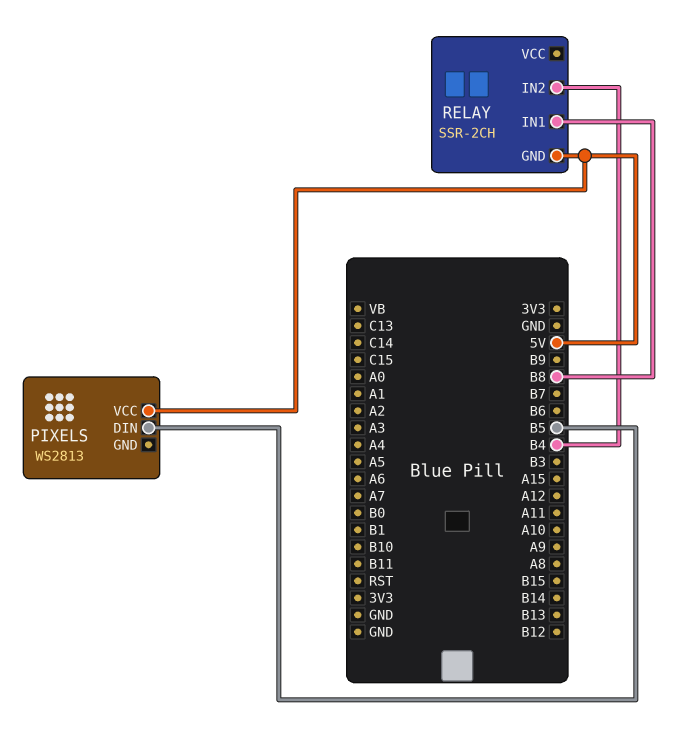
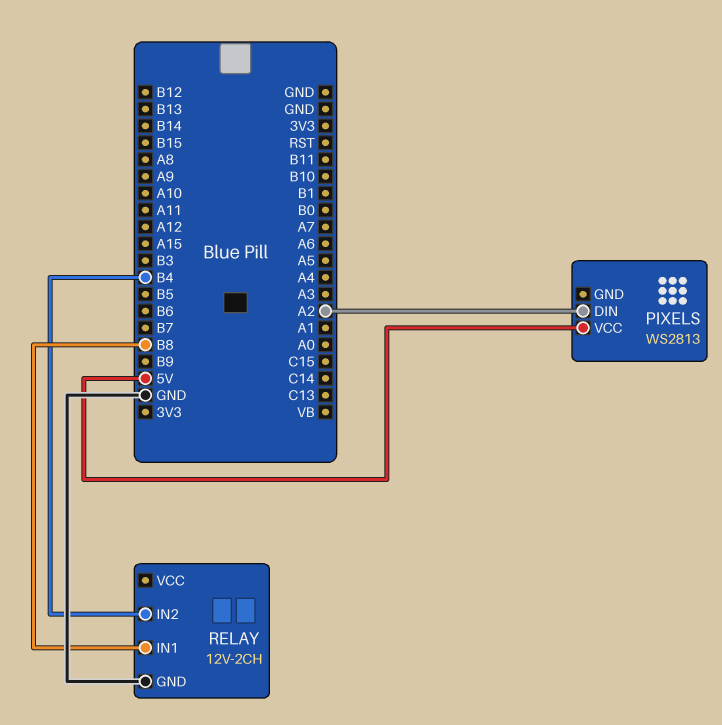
PIXELS pin DIN: B5 -> A2
RELAY: SSR-2CH -> 12V-2CH
RELAY pin GND: 5V -> GND

